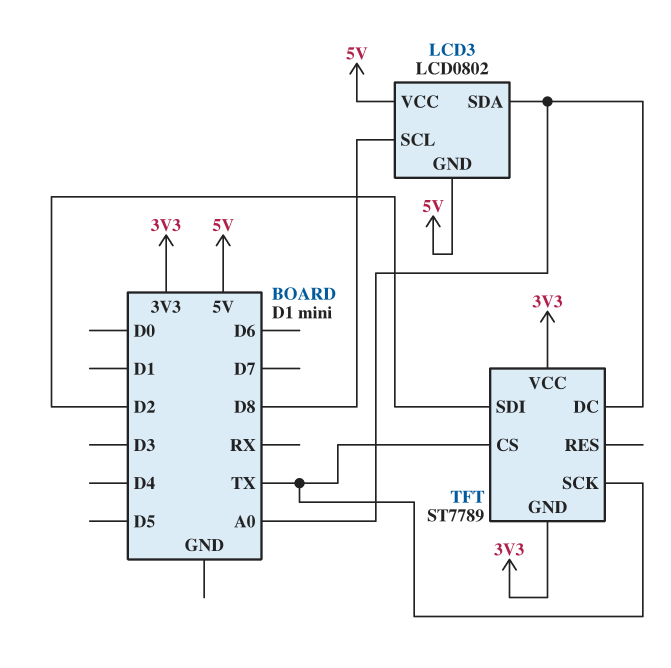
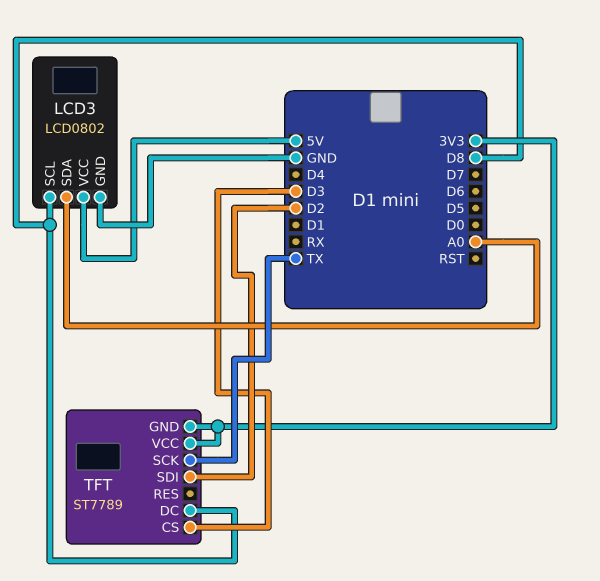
LCD3 pin GND: 5V -> GND
TFT pin CS: TX -> D3
TFT pin DC: A0 -> D8

